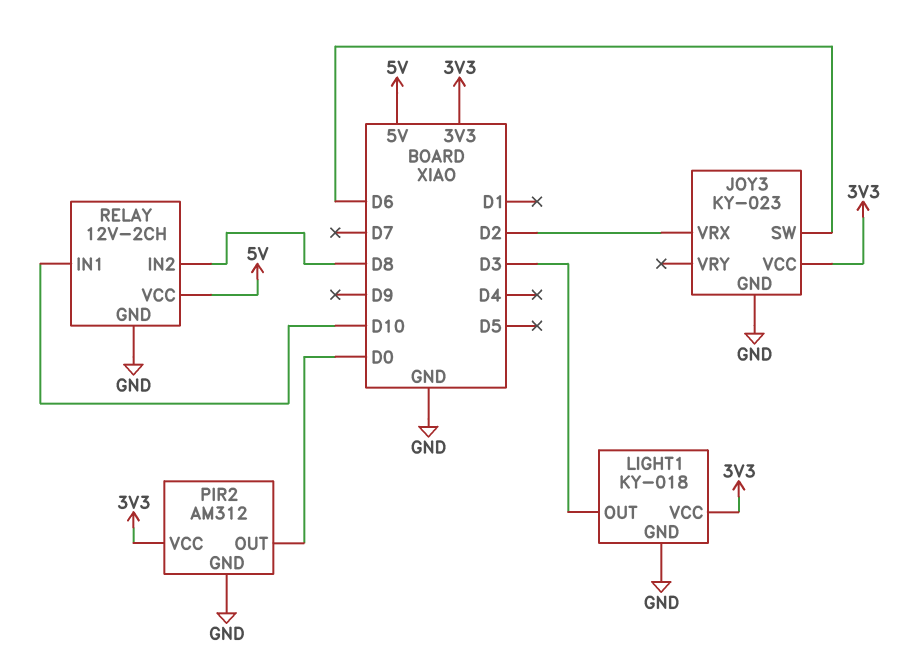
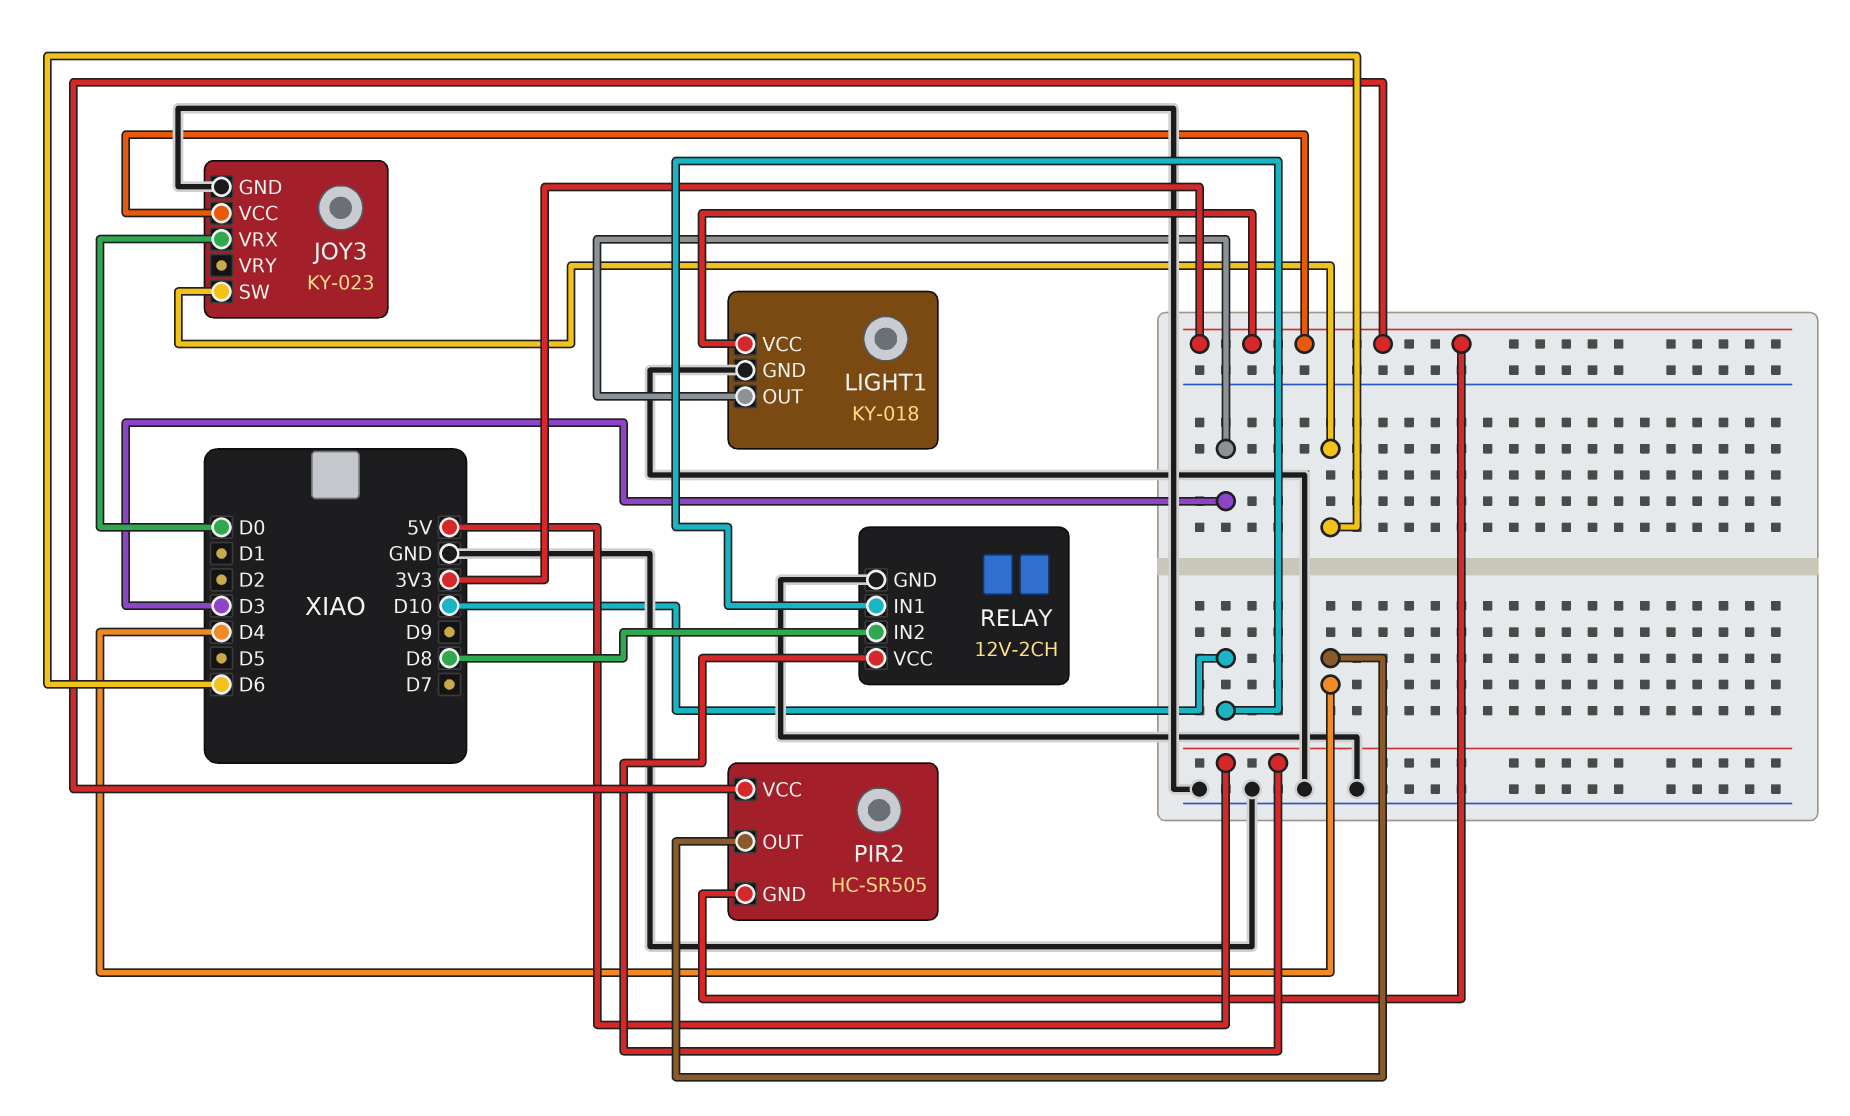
JOY3 pin VRX: D2 -> D0
PIR2: AM312 -> HC-SR505
PIR2 pin GND: GND -> 3V3
PIR2 pin OUT: D0 -> D4

